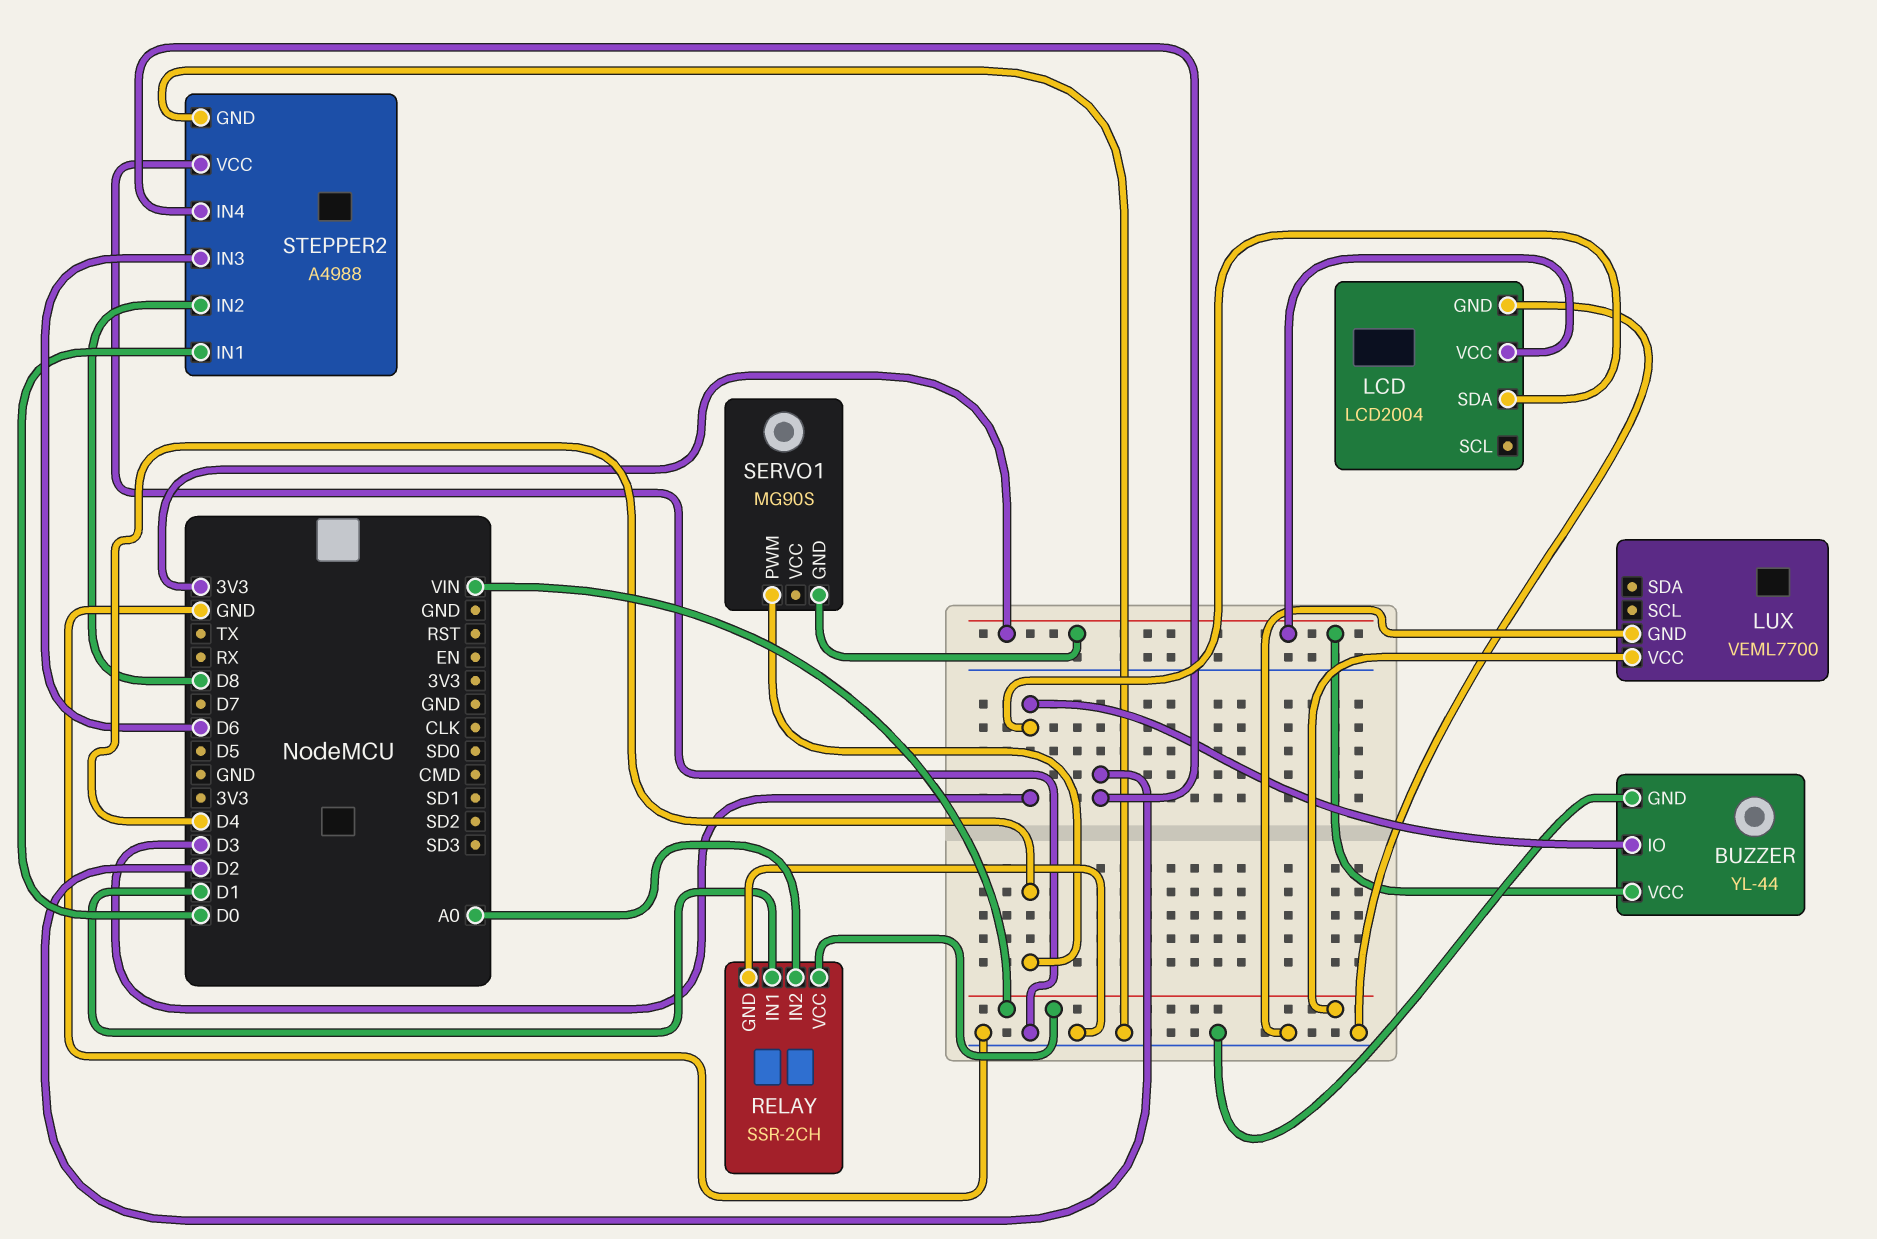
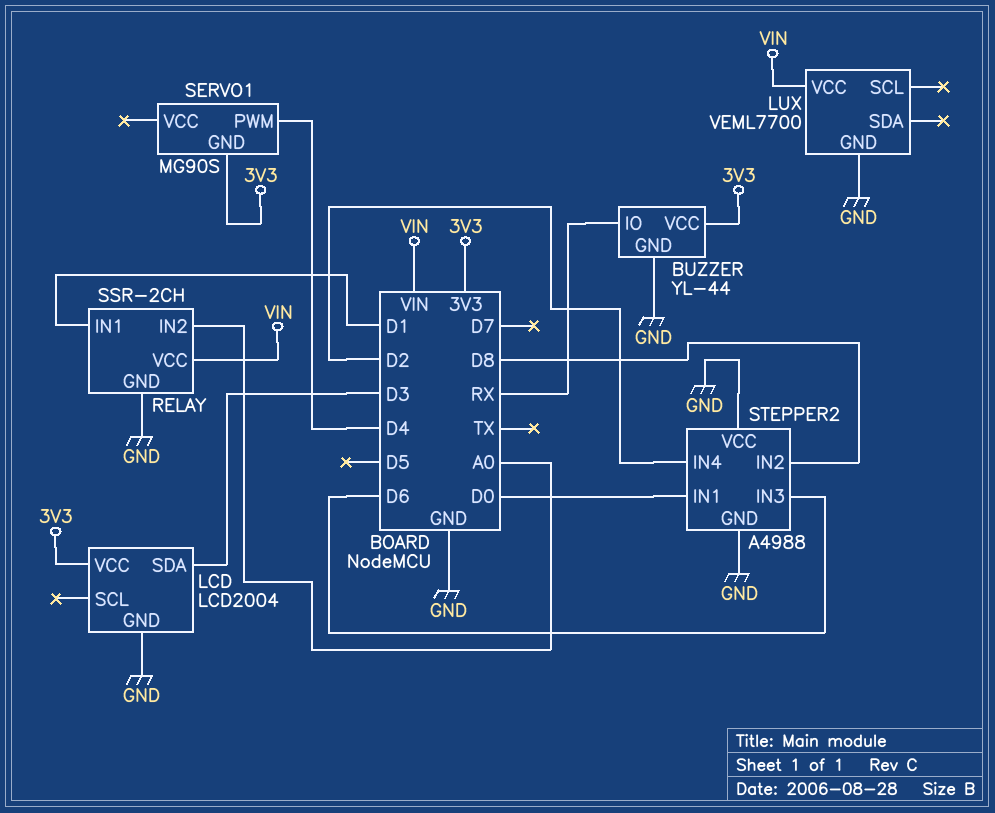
BUZZER pin IO: D3 -> RX

